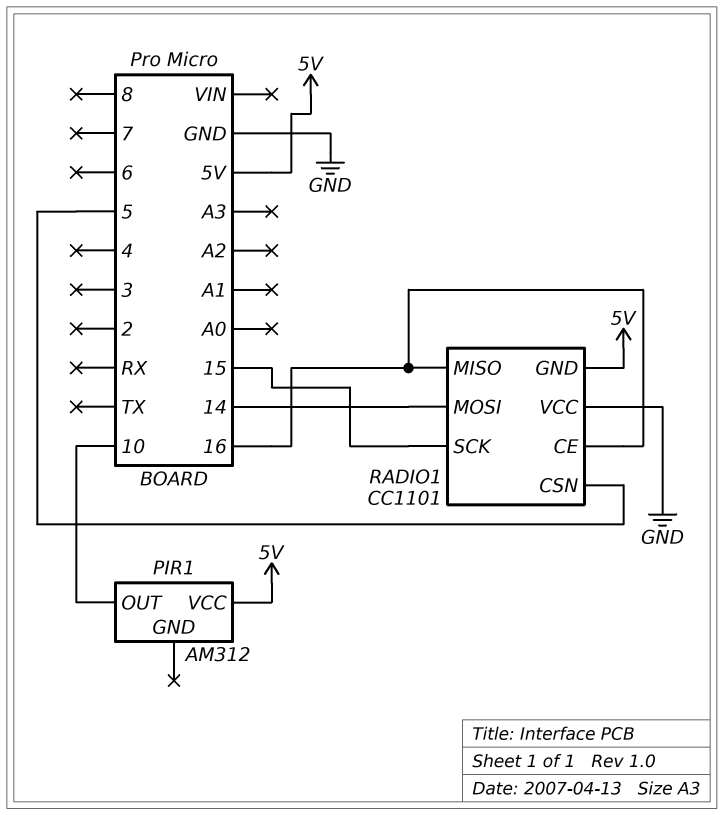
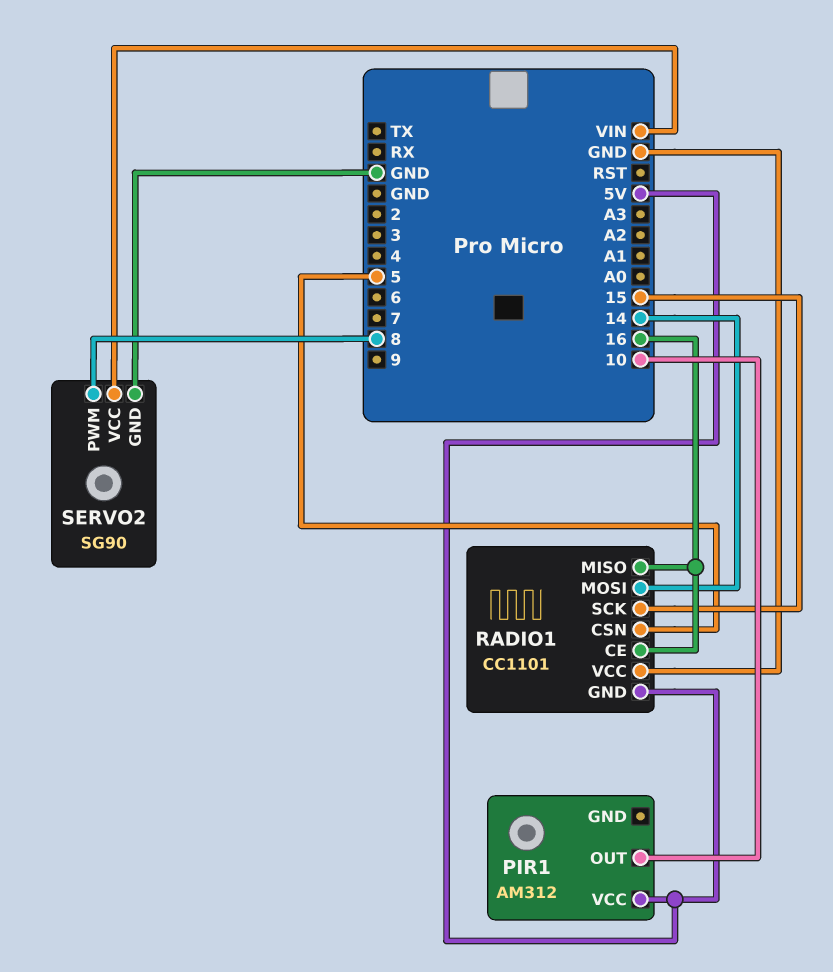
SERVO2: none -> SG90
SERVO2 pin GND: none -> GND
SERVO2 pin PWM: none -> 8
SERVO2 pin VCC: none -> VIN

